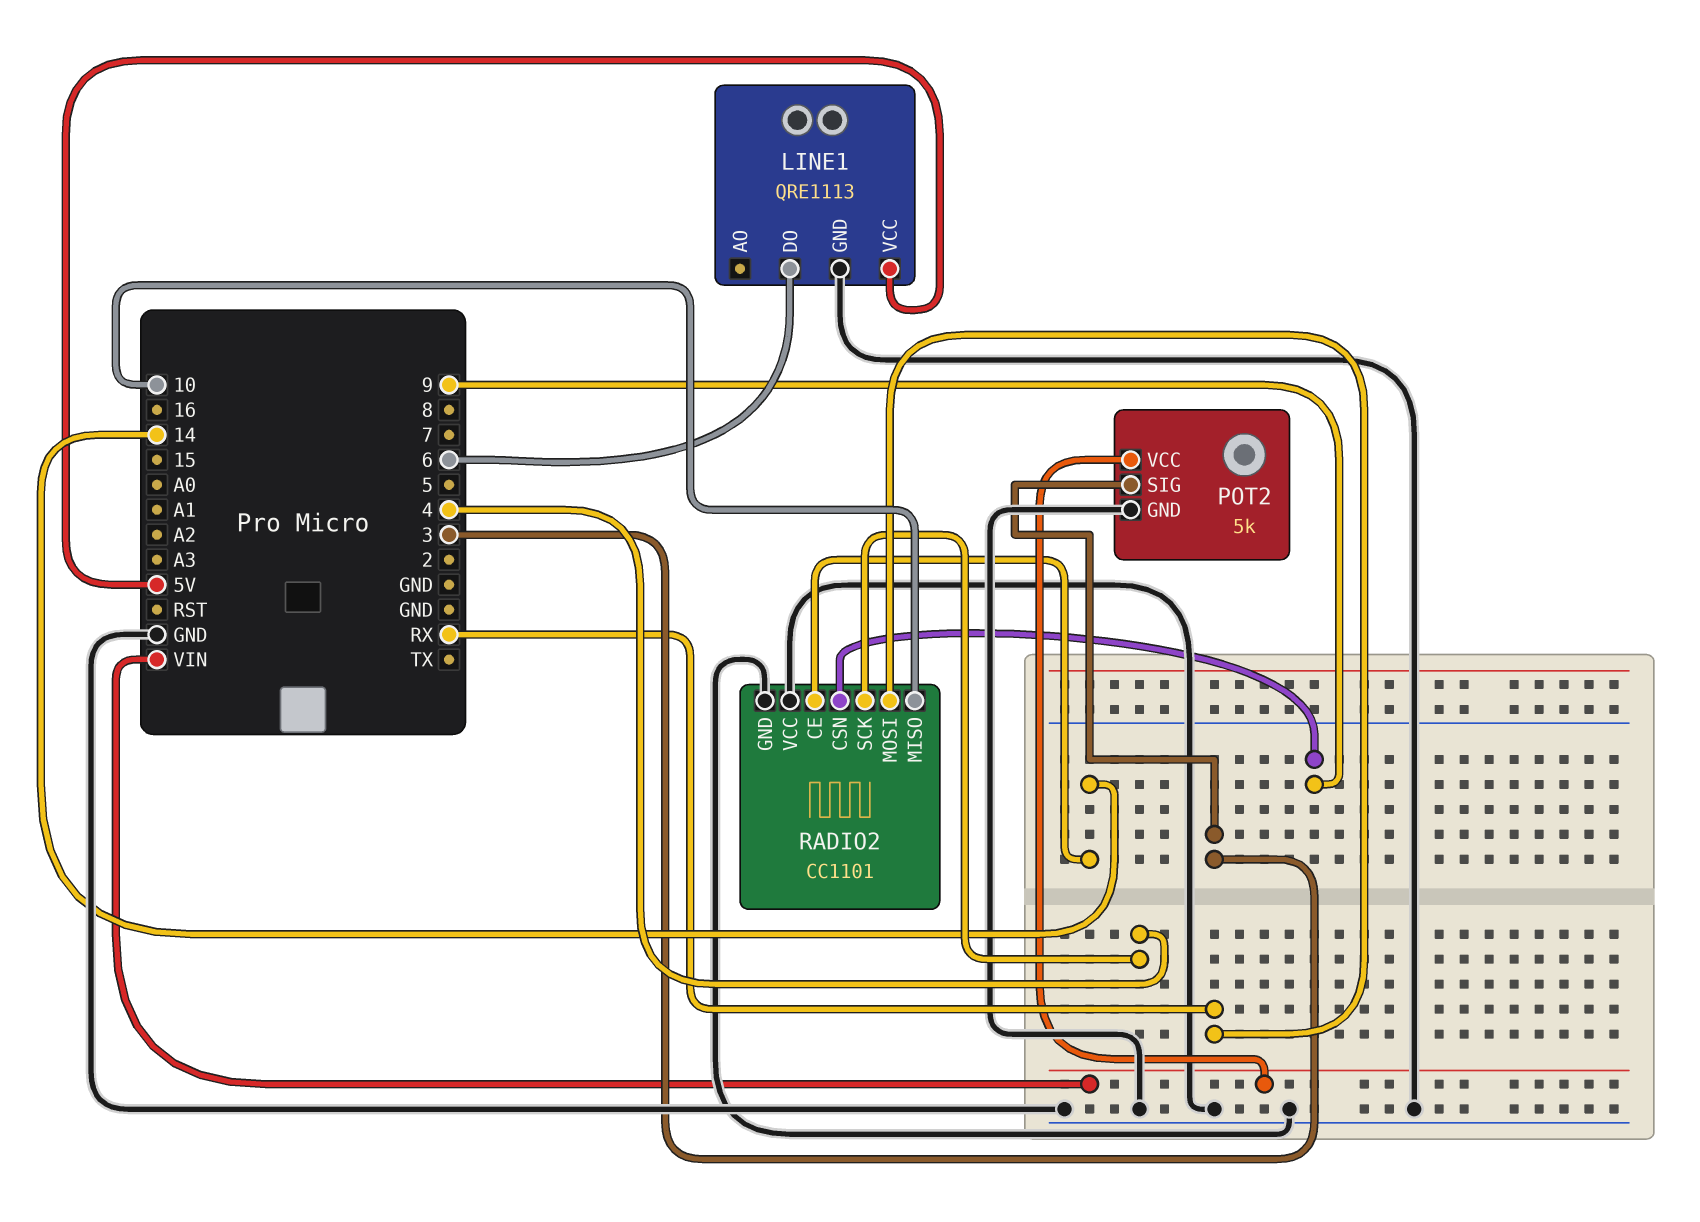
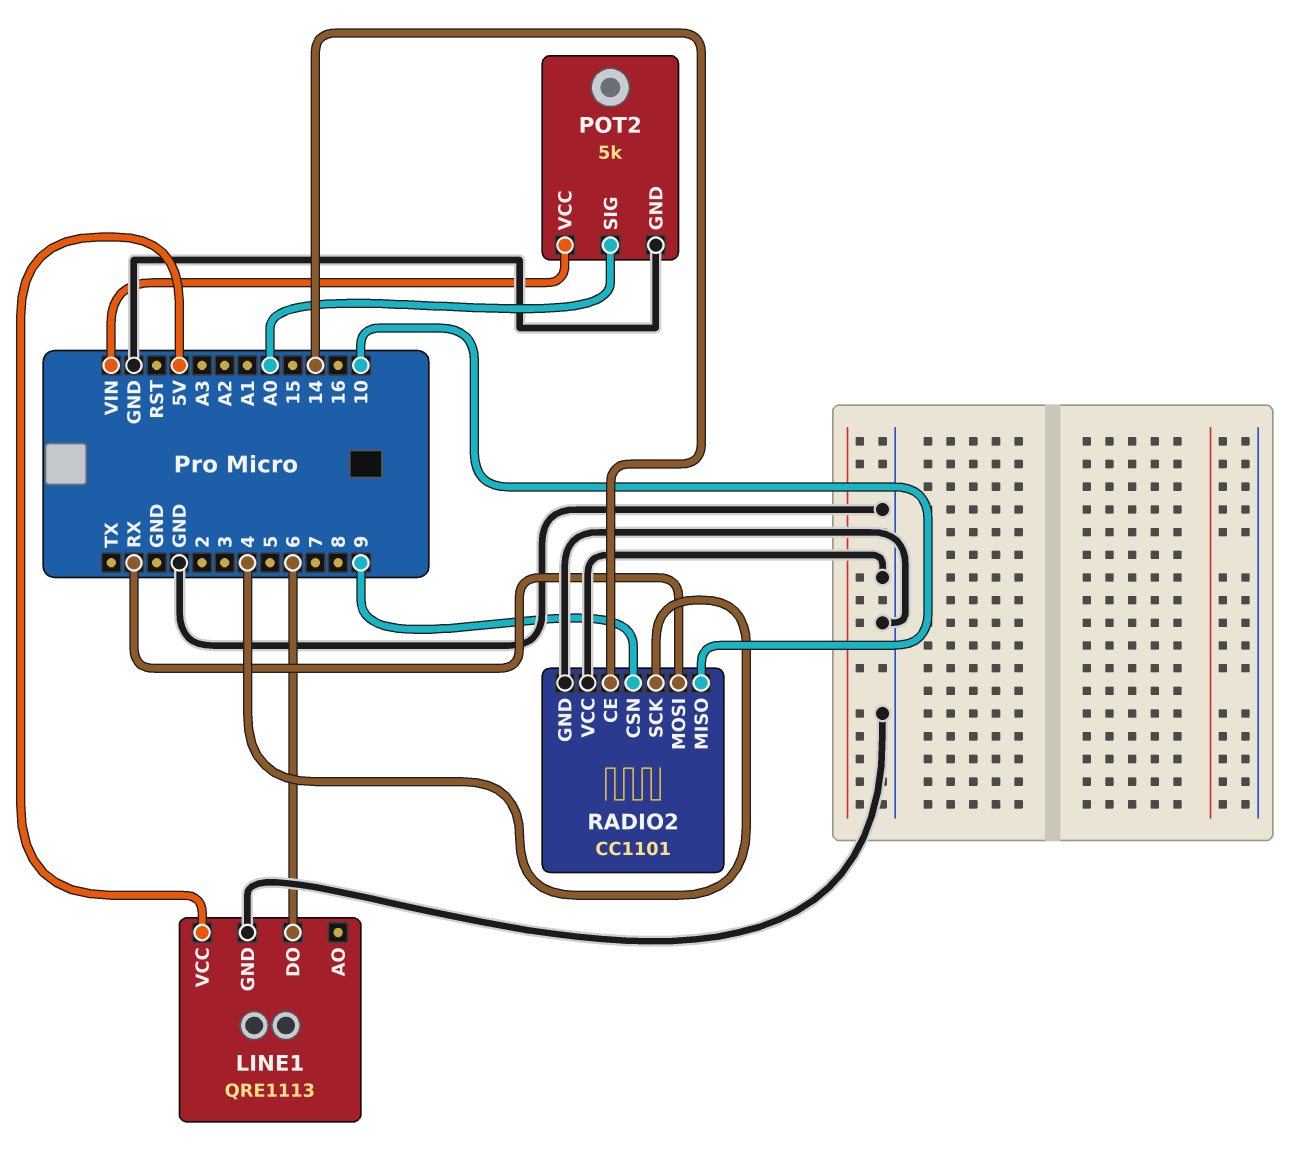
POT2 pin SIG: 3 -> A0

